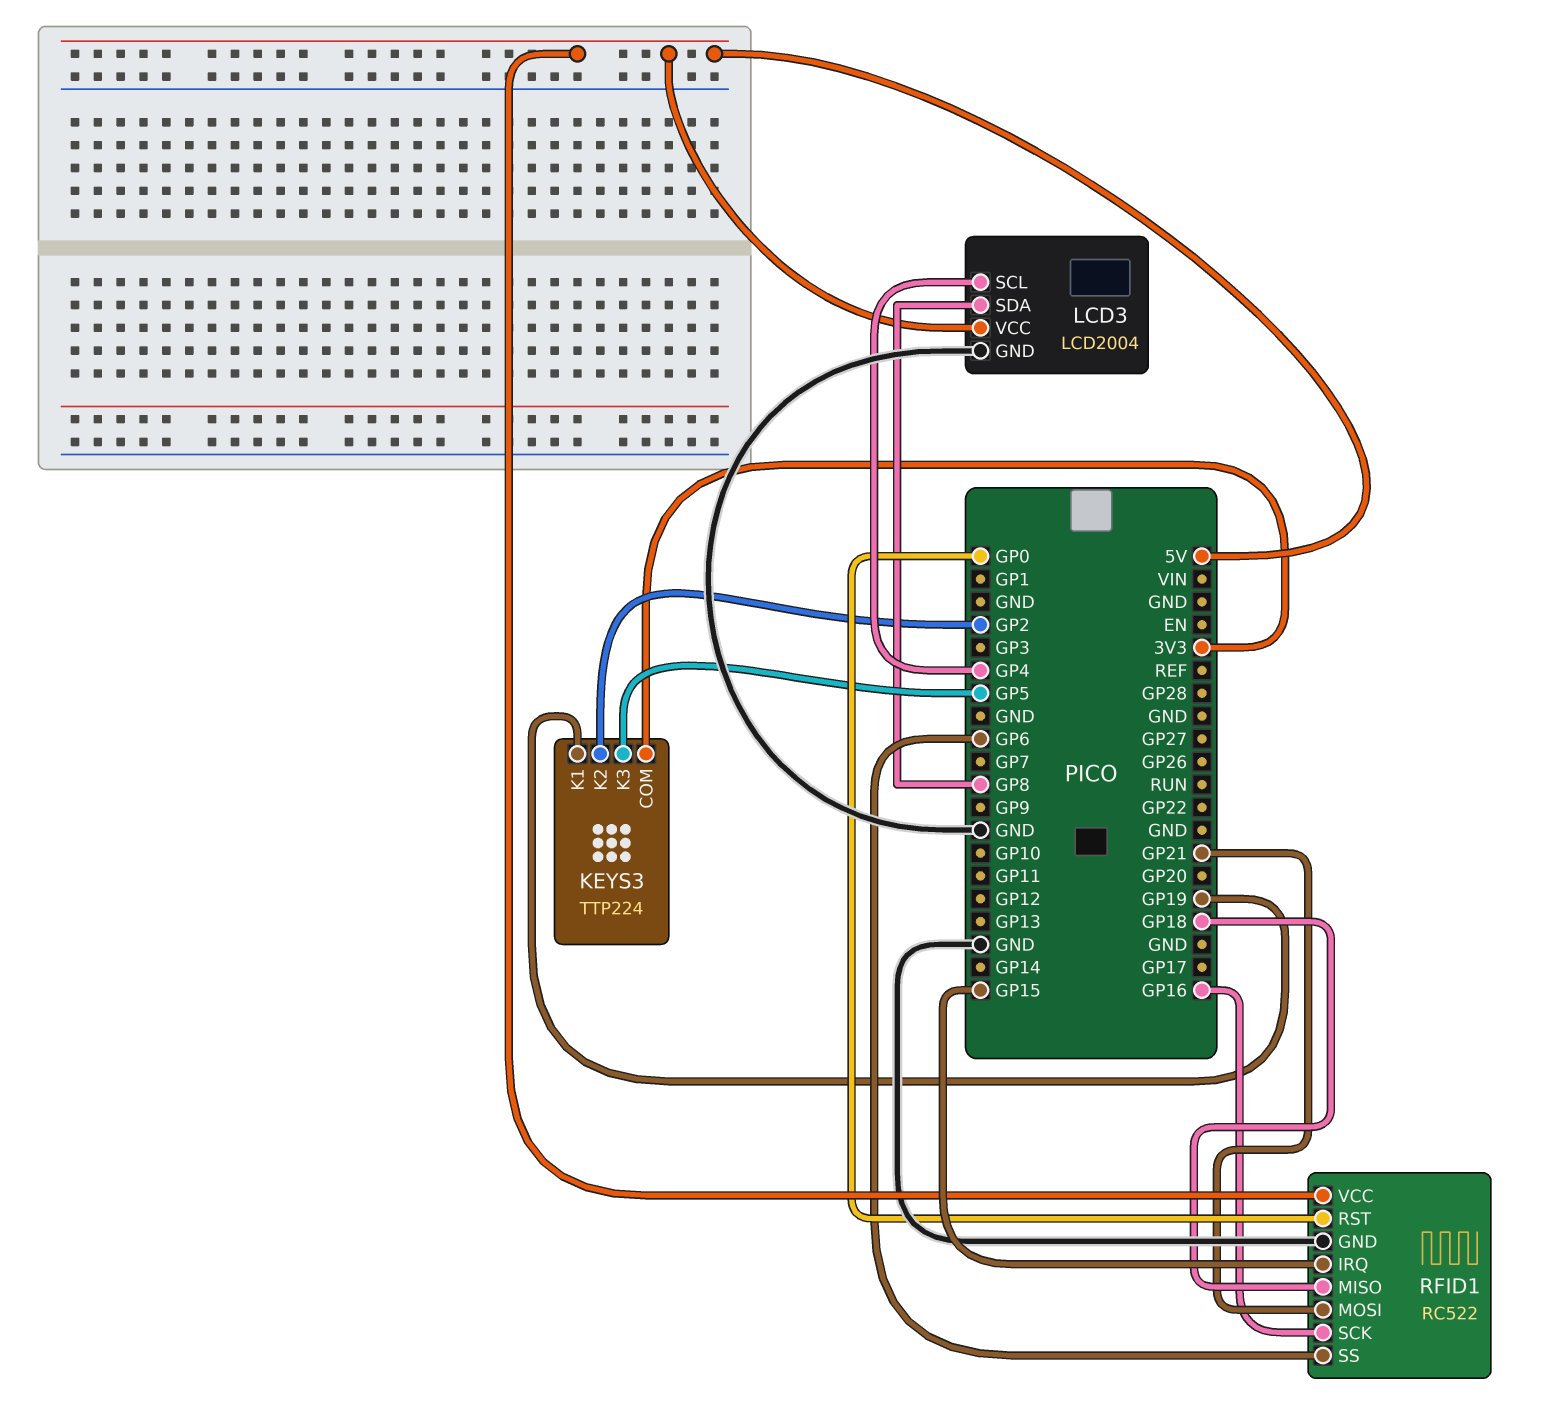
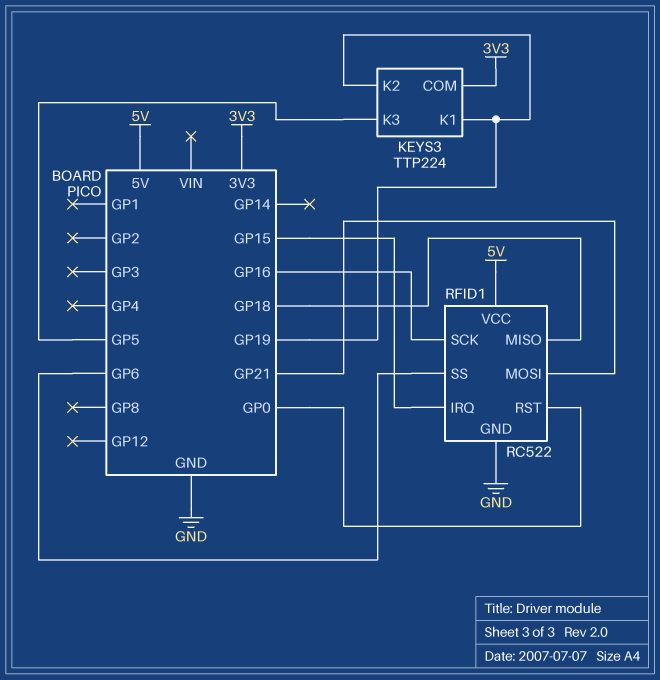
KEYS3 pin K2: GP2 -> GP19
LCD3: LCD2004 -> none
LCD3 pin GND: GND -> none
LCD3 pin SCL: GP4 -> none
LCD3 pin SDA: GP8 -> none
LCD3 pin VCC: 5V -> none

